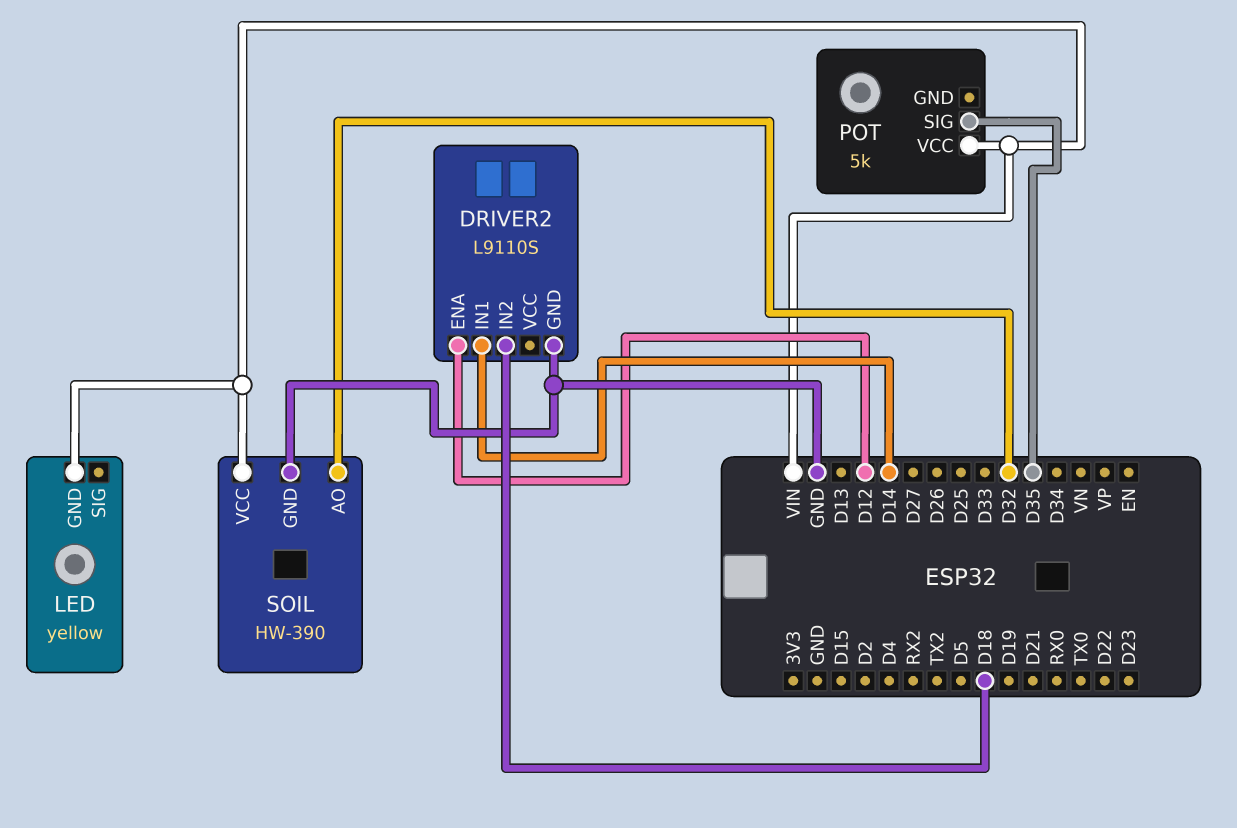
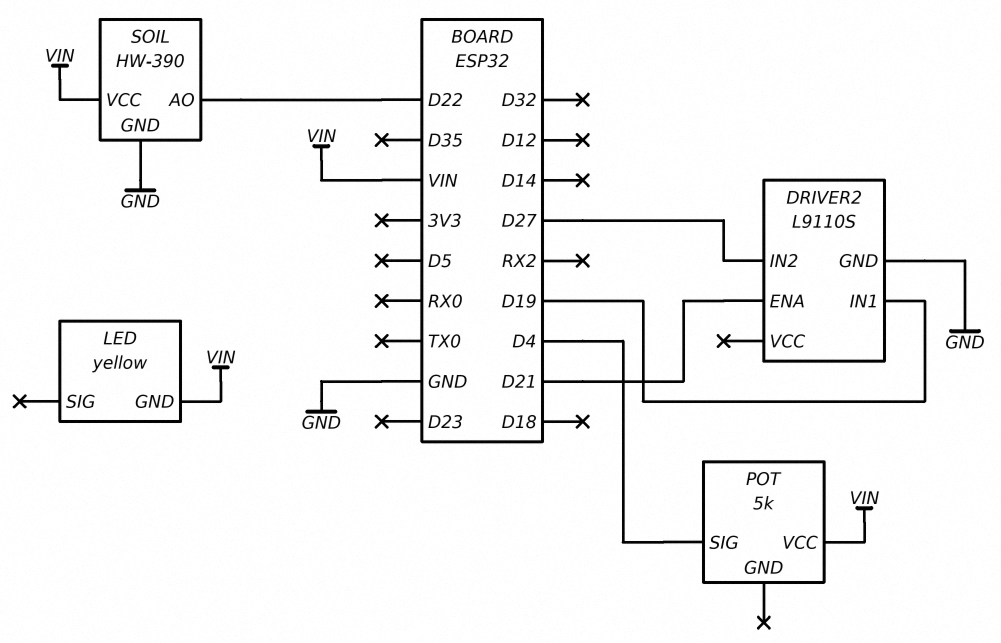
DRIVER2 pin ENA: D12 -> D21
DRIVER2 pin IN1: D14 -> D19
DRIVER2 pin IN2: D18 -> D27
POT pin SIG: D35 -> D4
SOIL pin AO: D32 -> D22

